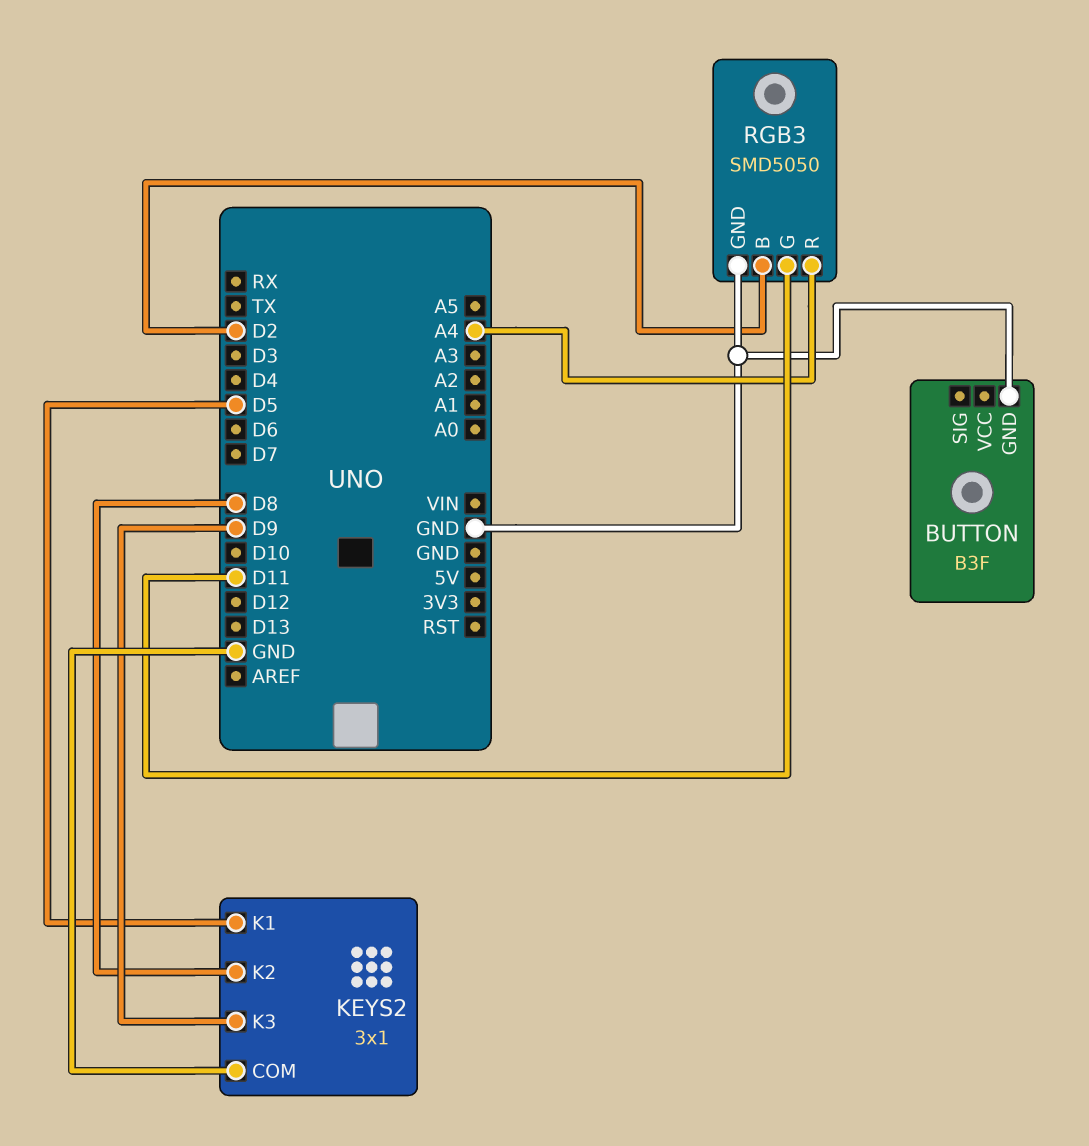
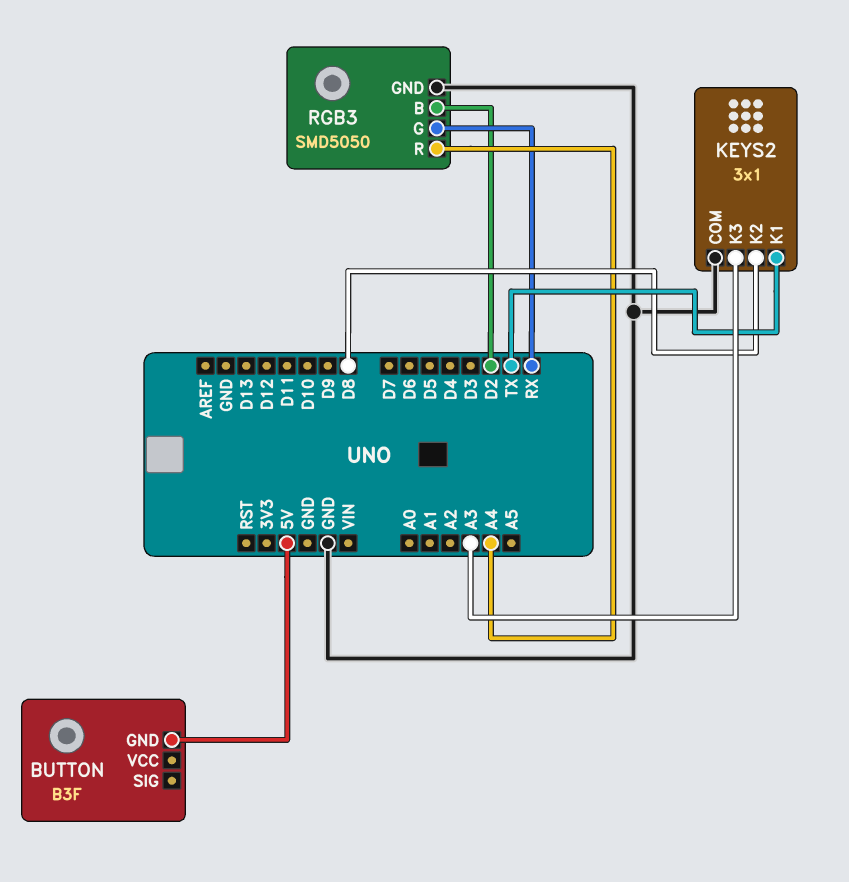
BUTTON pin GND: GND -> 5V
KEYS2 pin K1: D5 -> TX
KEYS2 pin K3: D9 -> A3
RGB3 pin G: D11 -> RX

